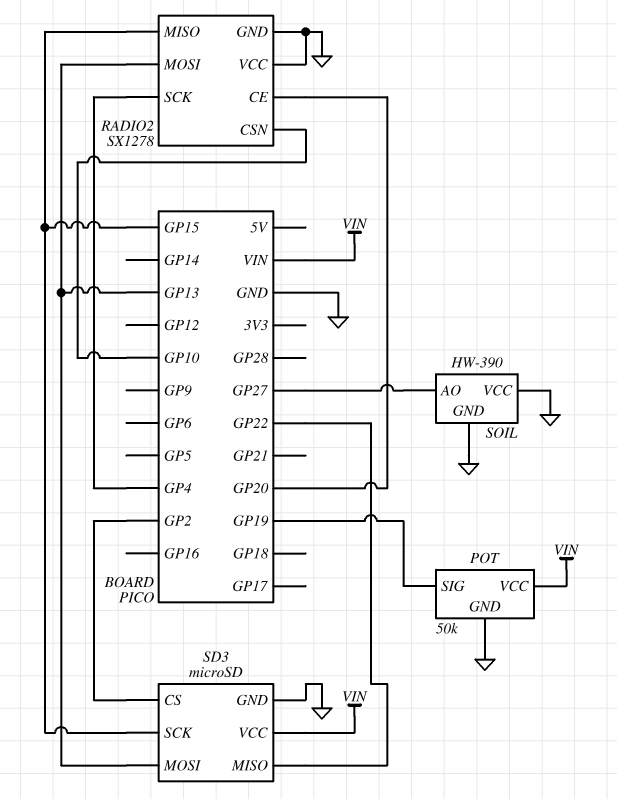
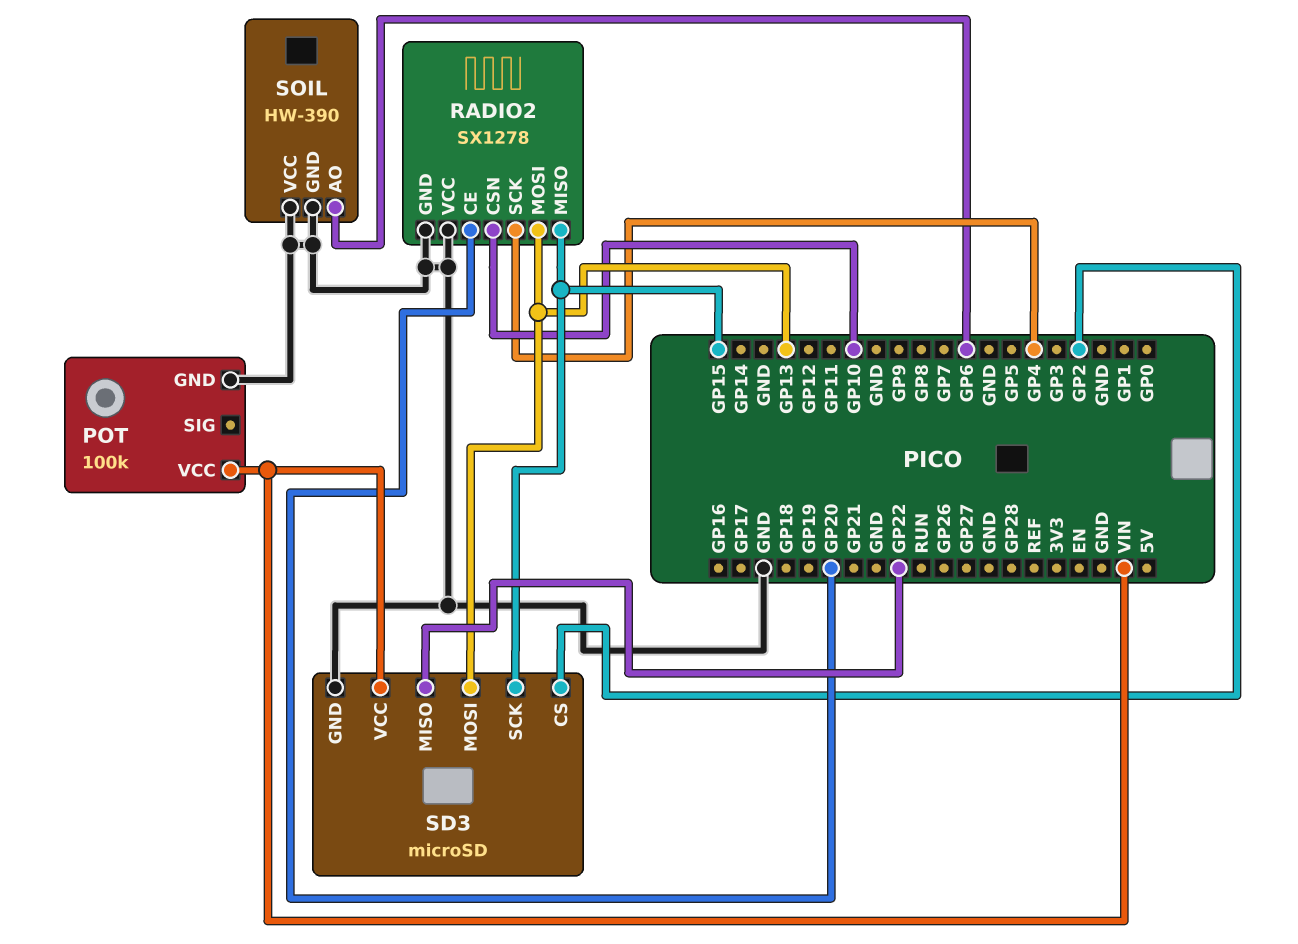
POT: 50k -> 100k
POT pin SIG: GP19 -> none
SOIL pin AO: GP27 -> GP6

